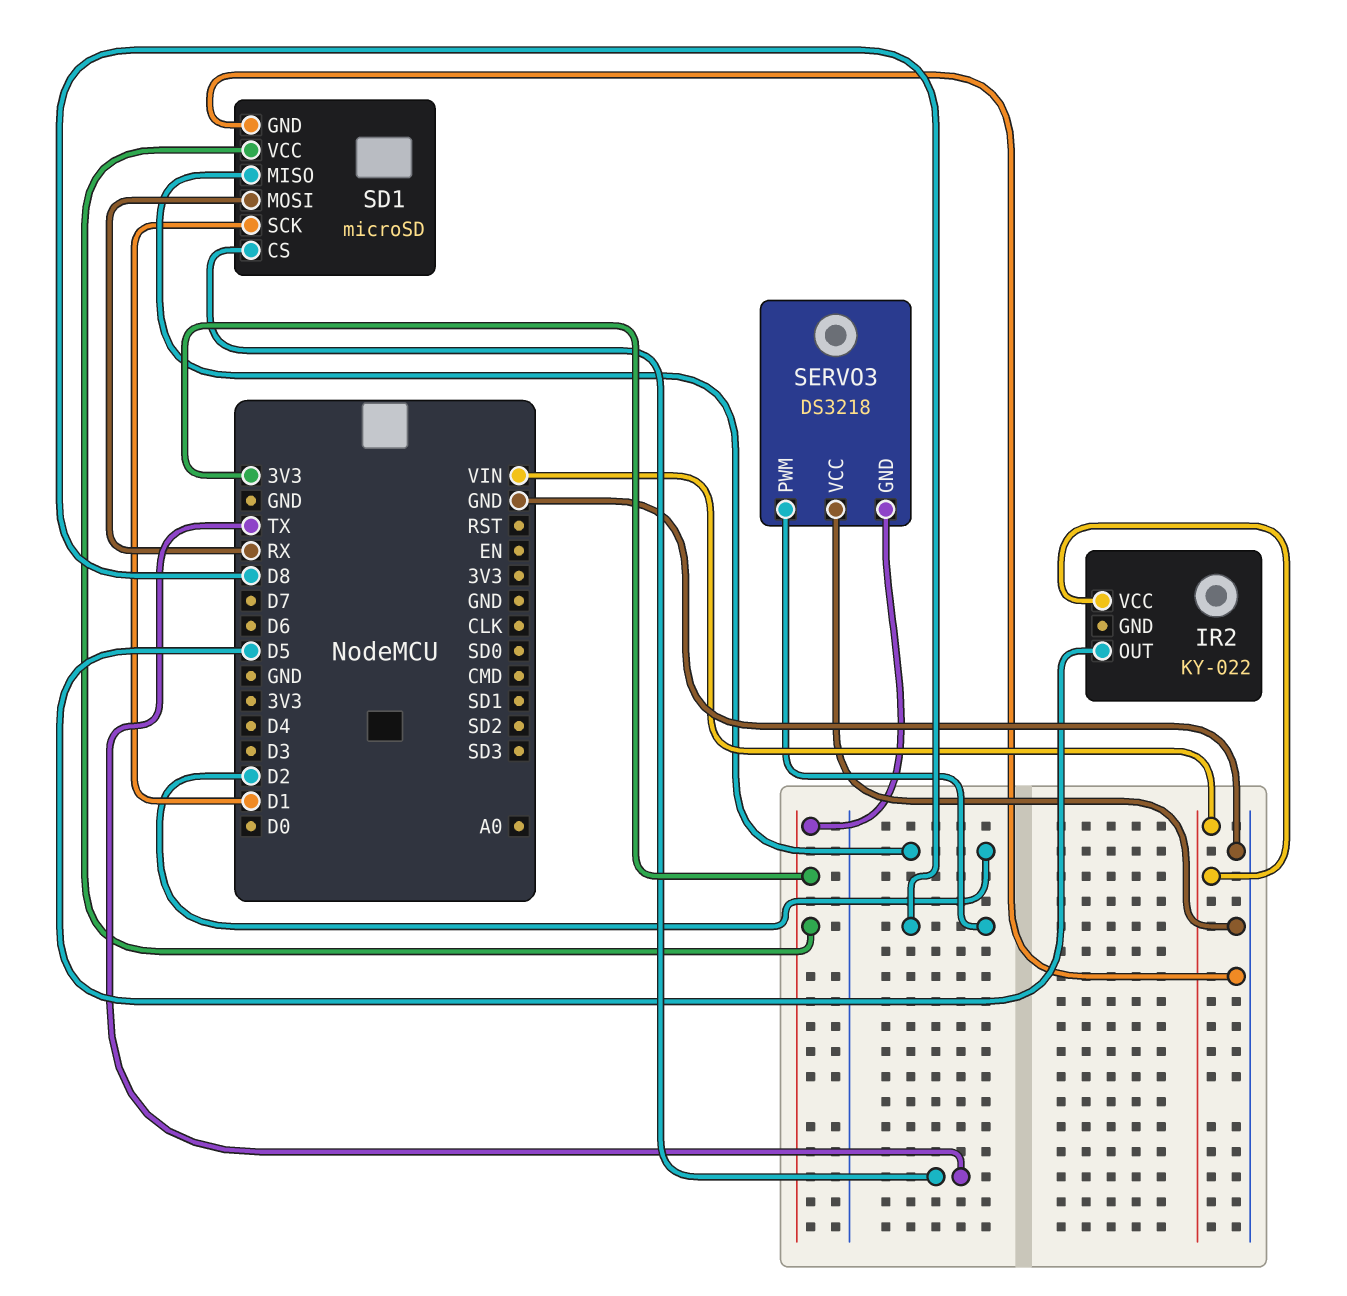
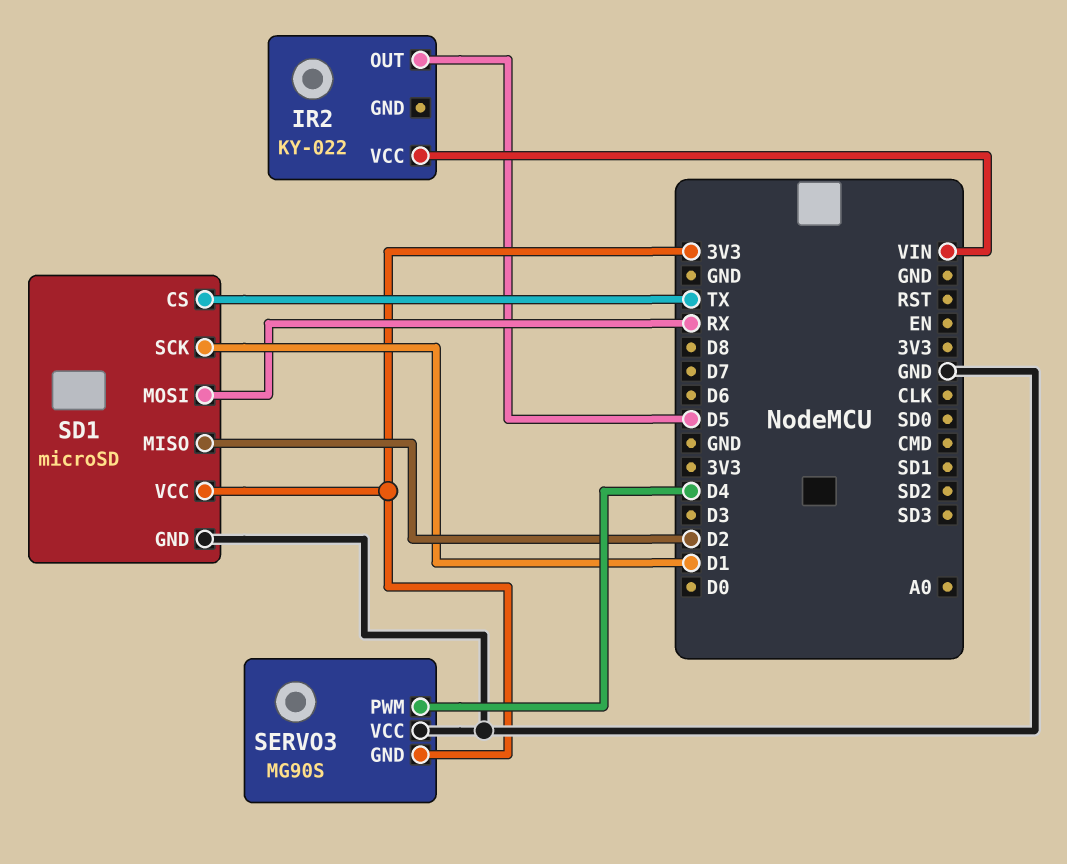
SERVO3: DS3218 -> MG90S
SERVO3 pin PWM: D8 -> D4

